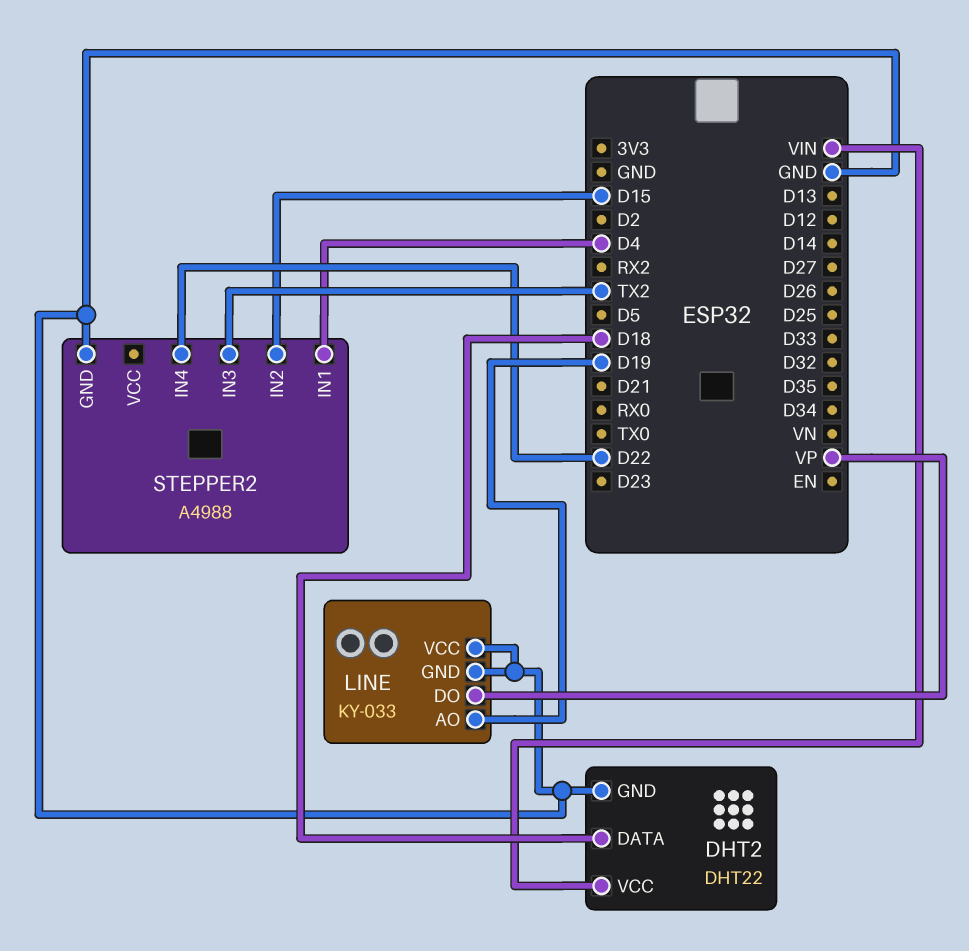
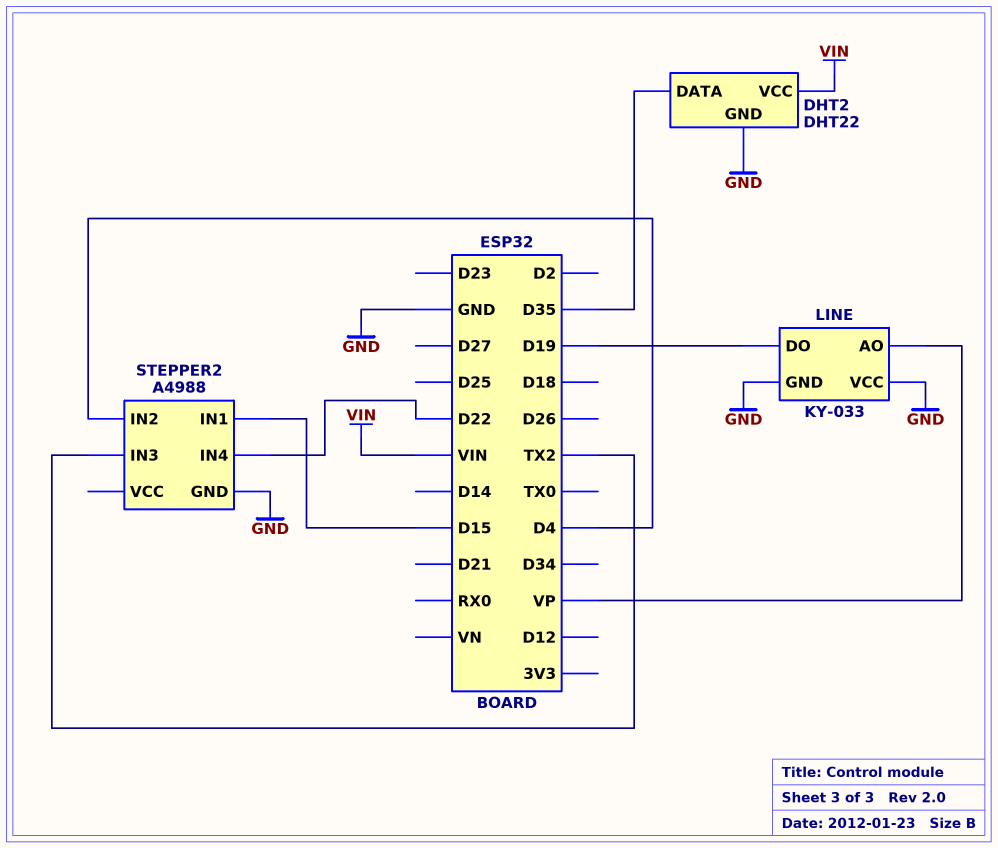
DHT2 pin DATA: D18 -> D35
LINE pin AO: D19 -> VP
LINE pin DO: VP -> D19
STEPPER2 pin IN1: D4 -> D15
STEPPER2 pin IN2: D15 -> D4

